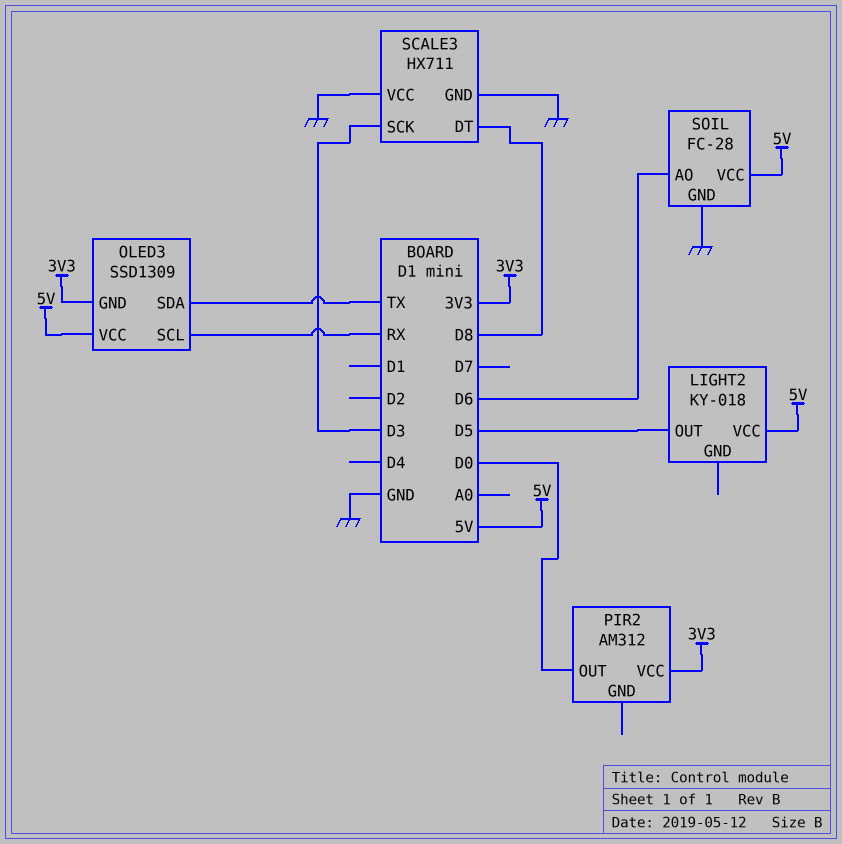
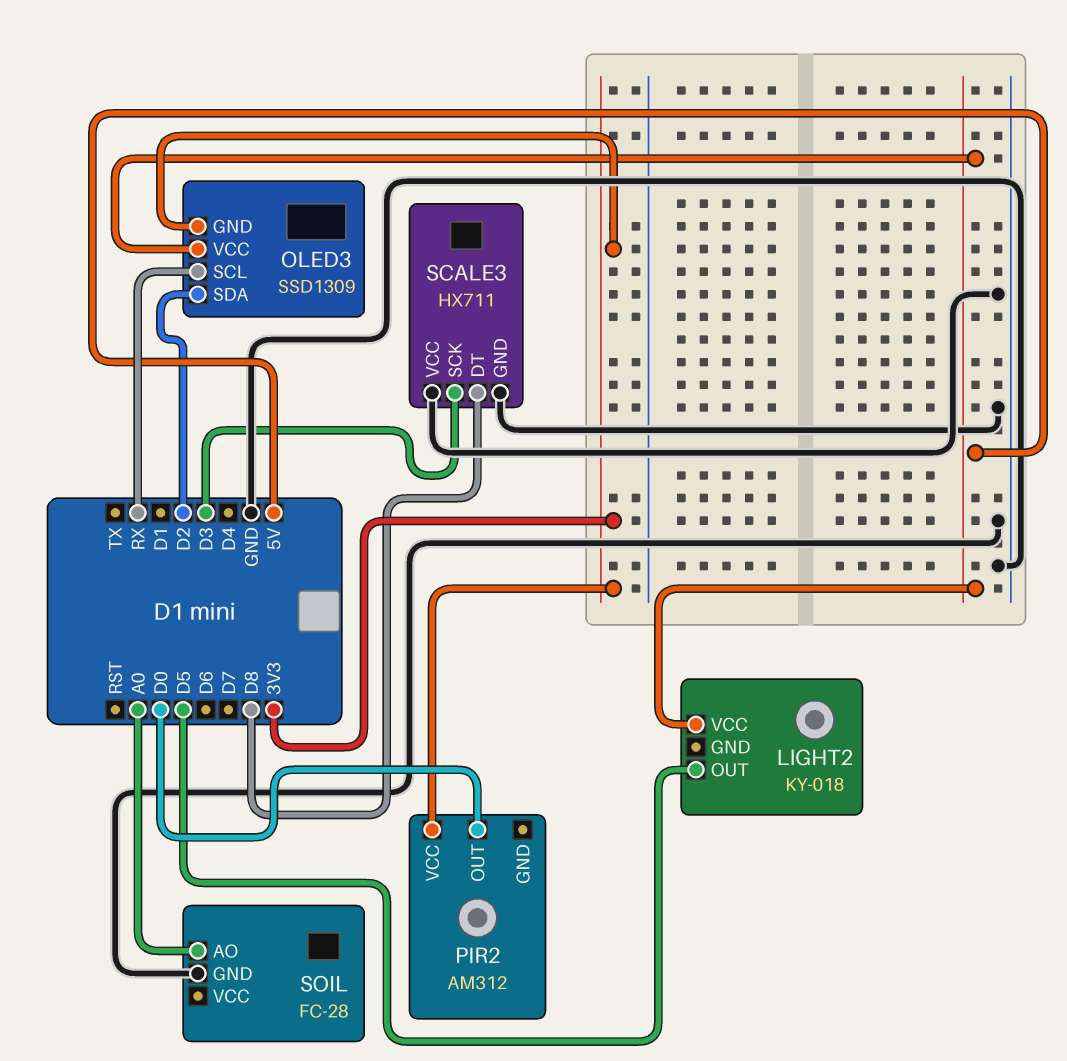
OLED3 pin SDA: TX -> D2
SOIL pin AO: D6 -> A0
SOIL pin VCC: 5V -> none

